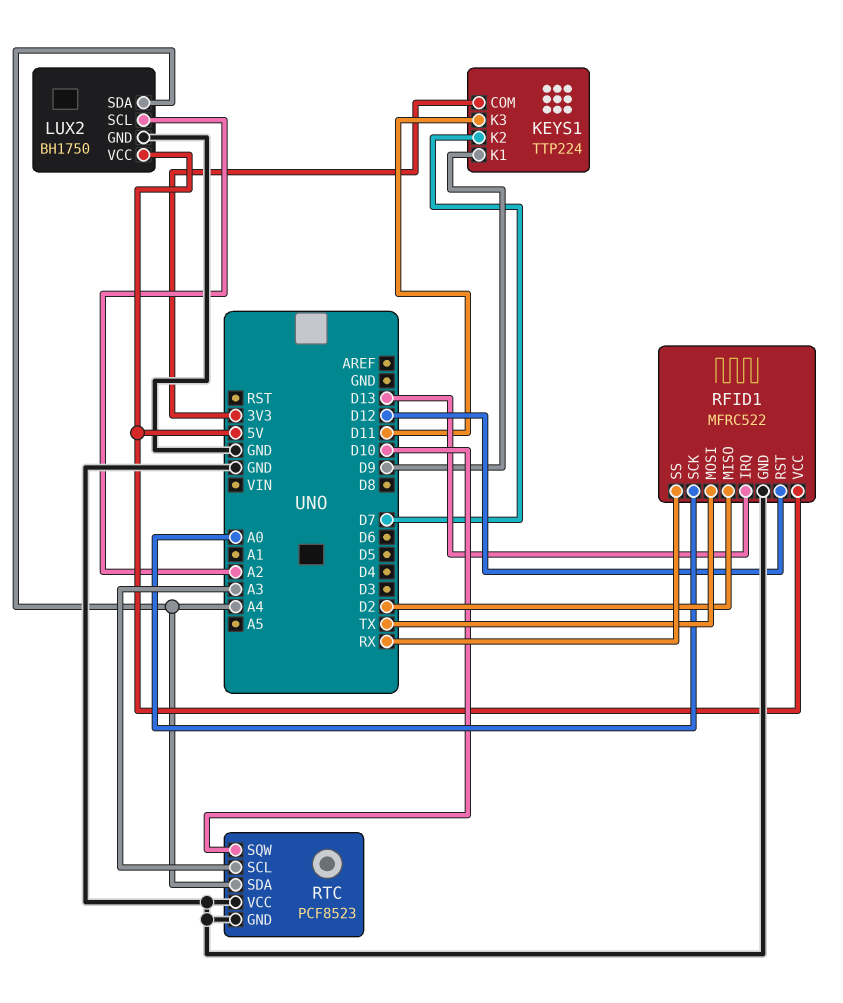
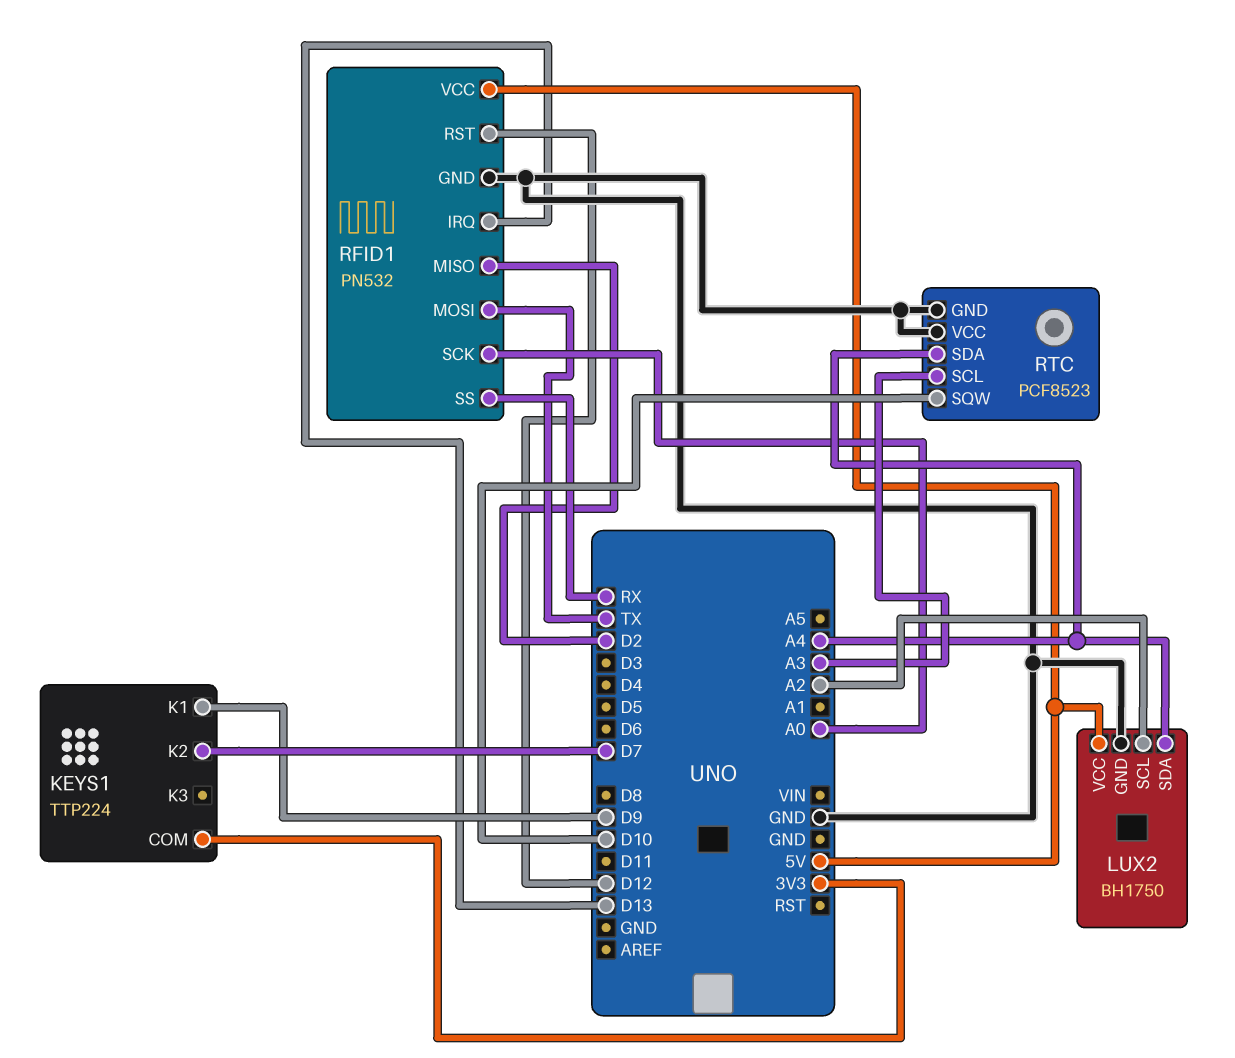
KEYS1 pin K3: D11 -> none
RFID1: MFRC522 -> PN532

